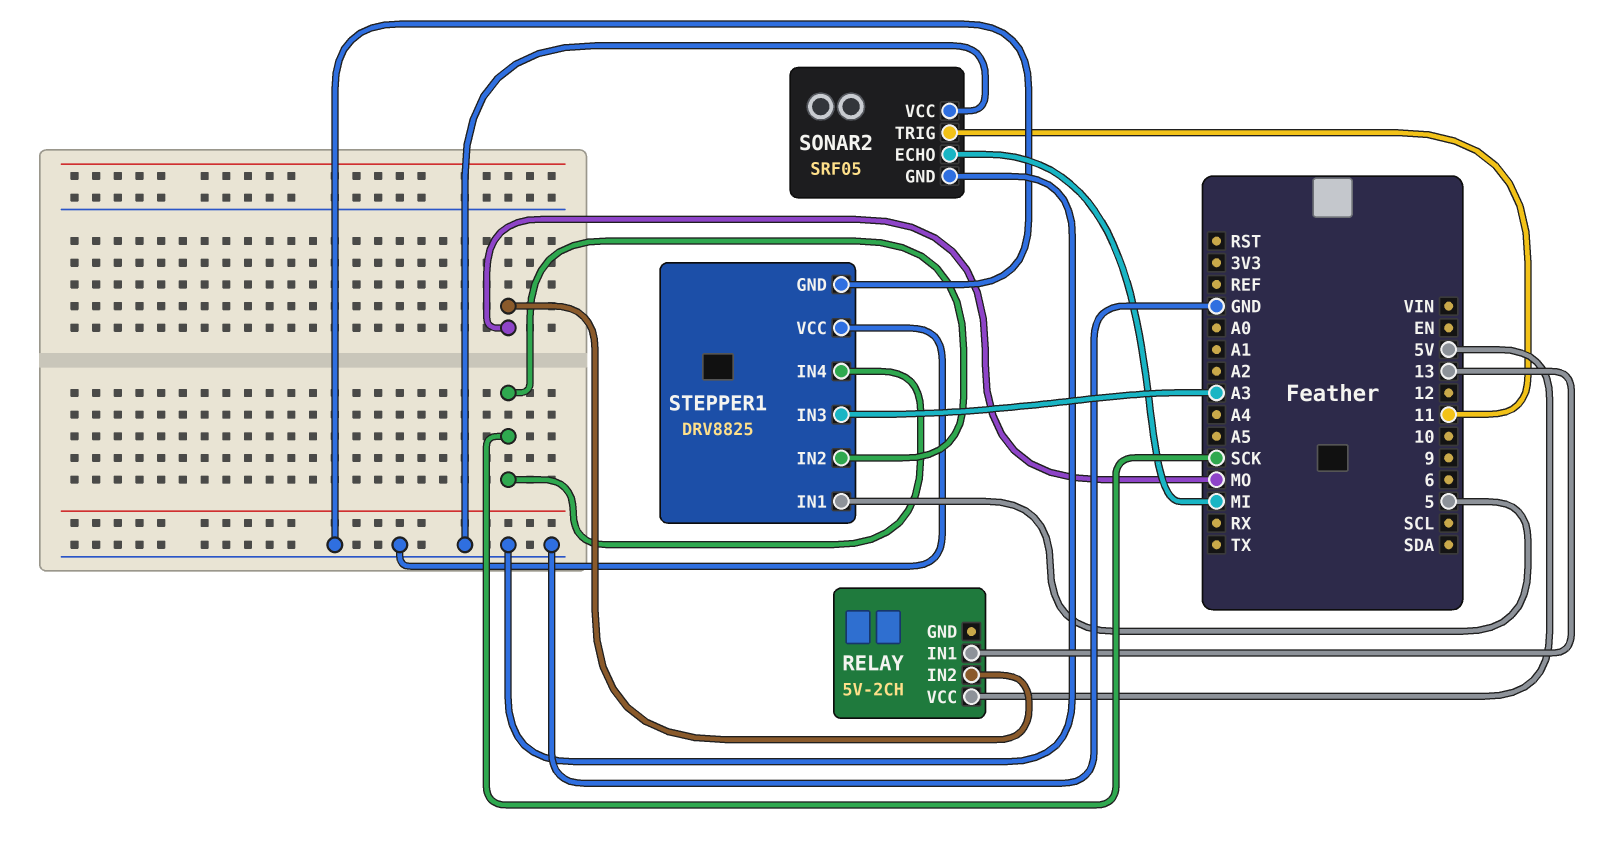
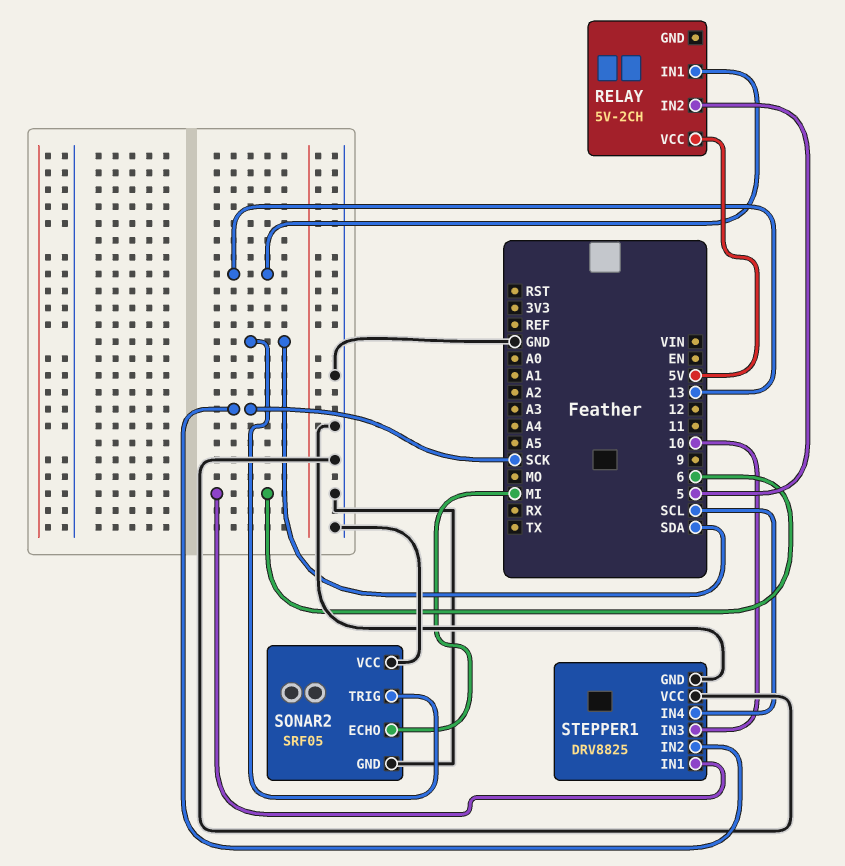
RELAY pin IN2: MO -> 5
SONAR2 pin TRIG: 11 -> SDA
STEPPER1 pin IN1: 5 -> 6
STEPPER1 pin IN3: A3 -> 10
STEPPER1 pin IN4: SCK -> SCL

